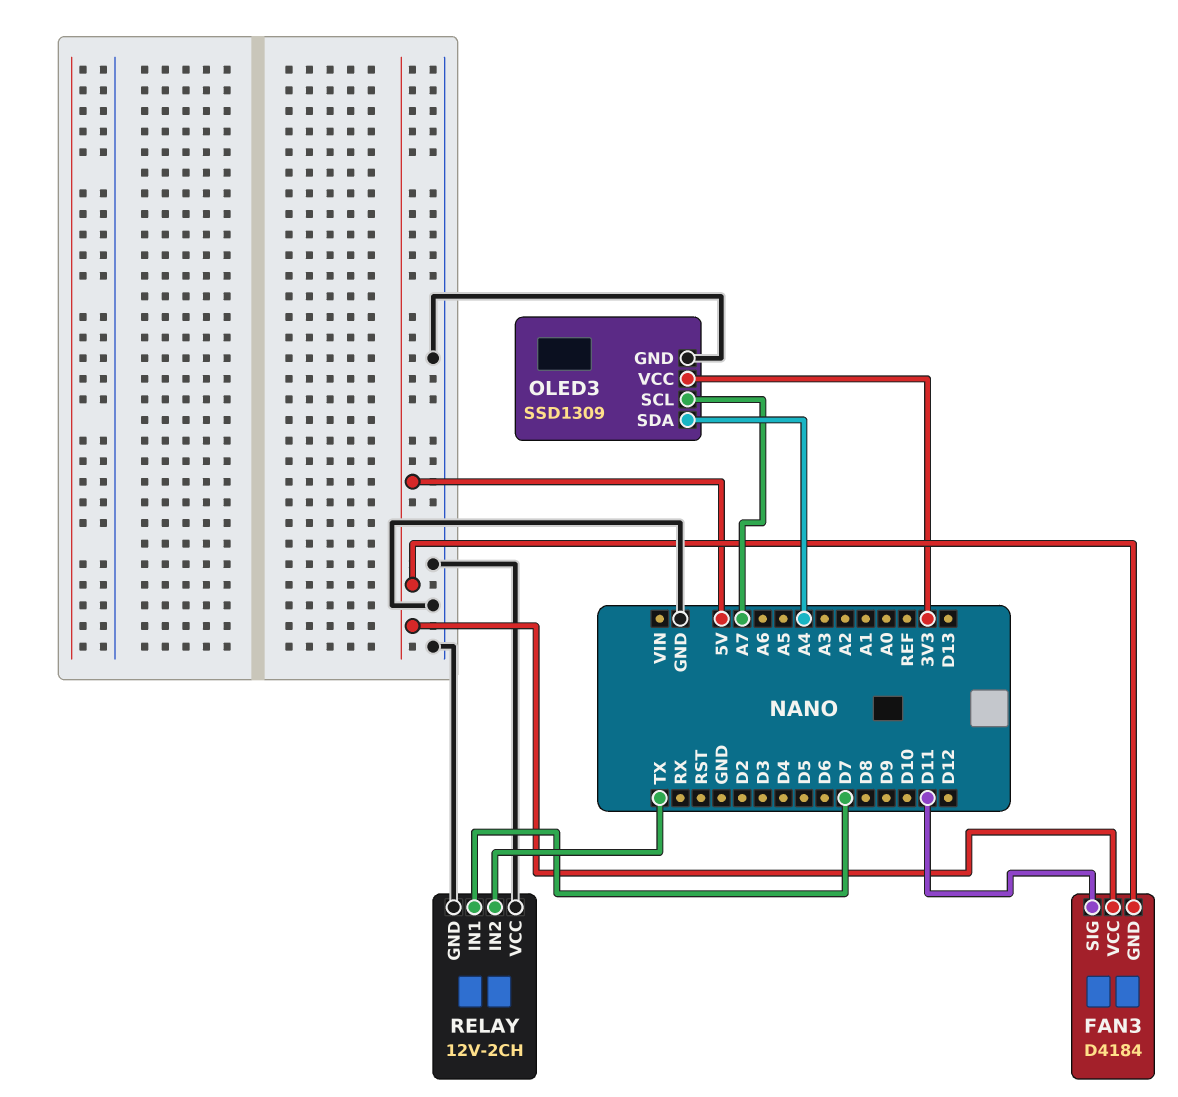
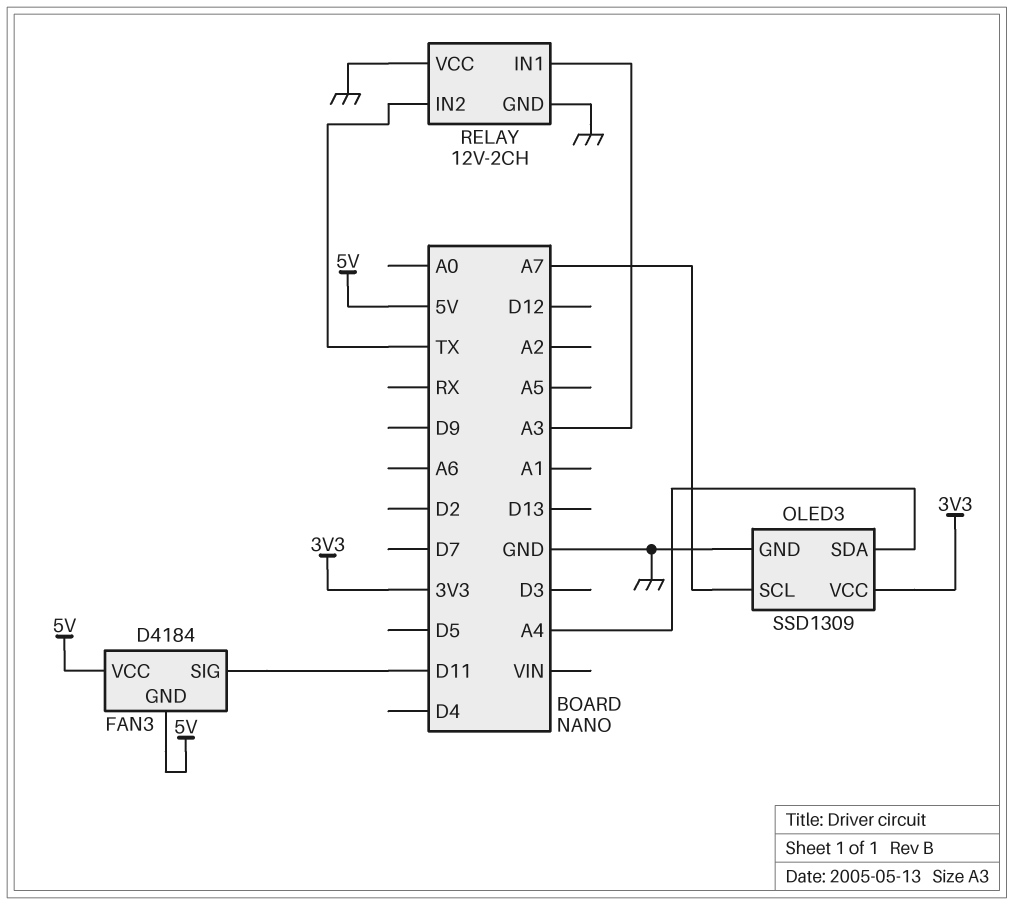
RELAY pin IN1: D7 -> A3

